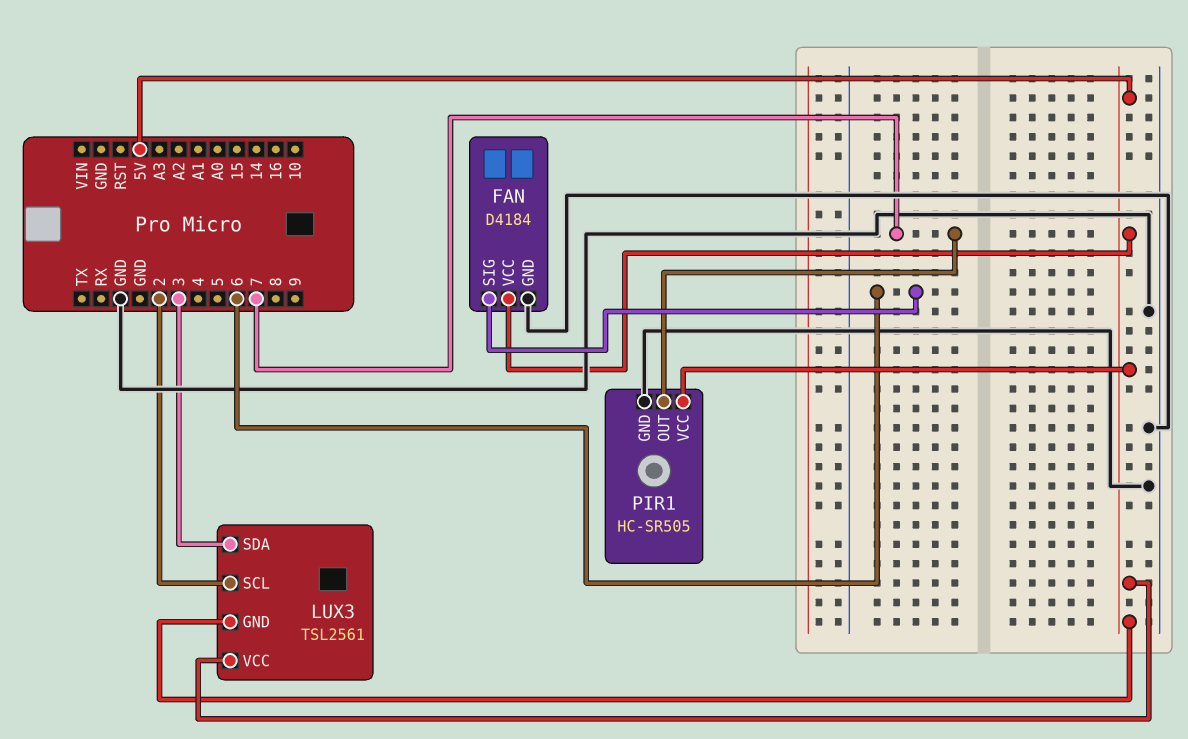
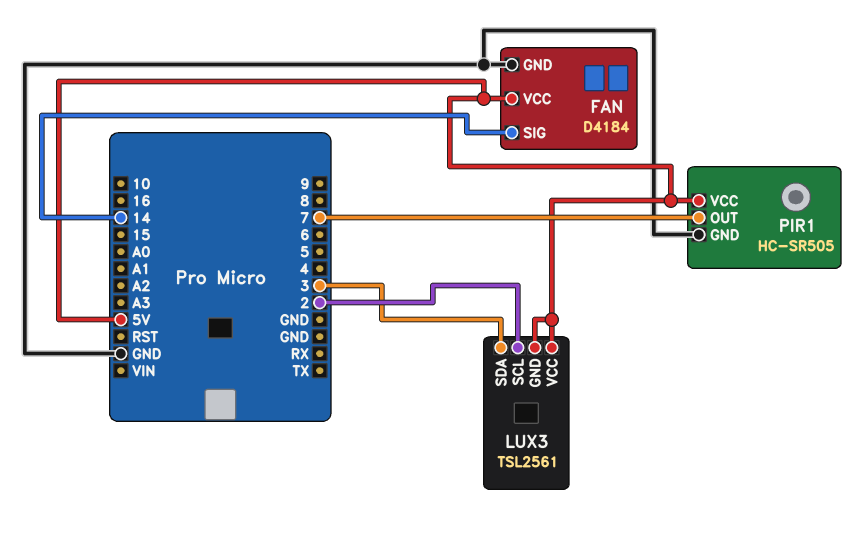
FAN pin SIG: 6 -> 14

